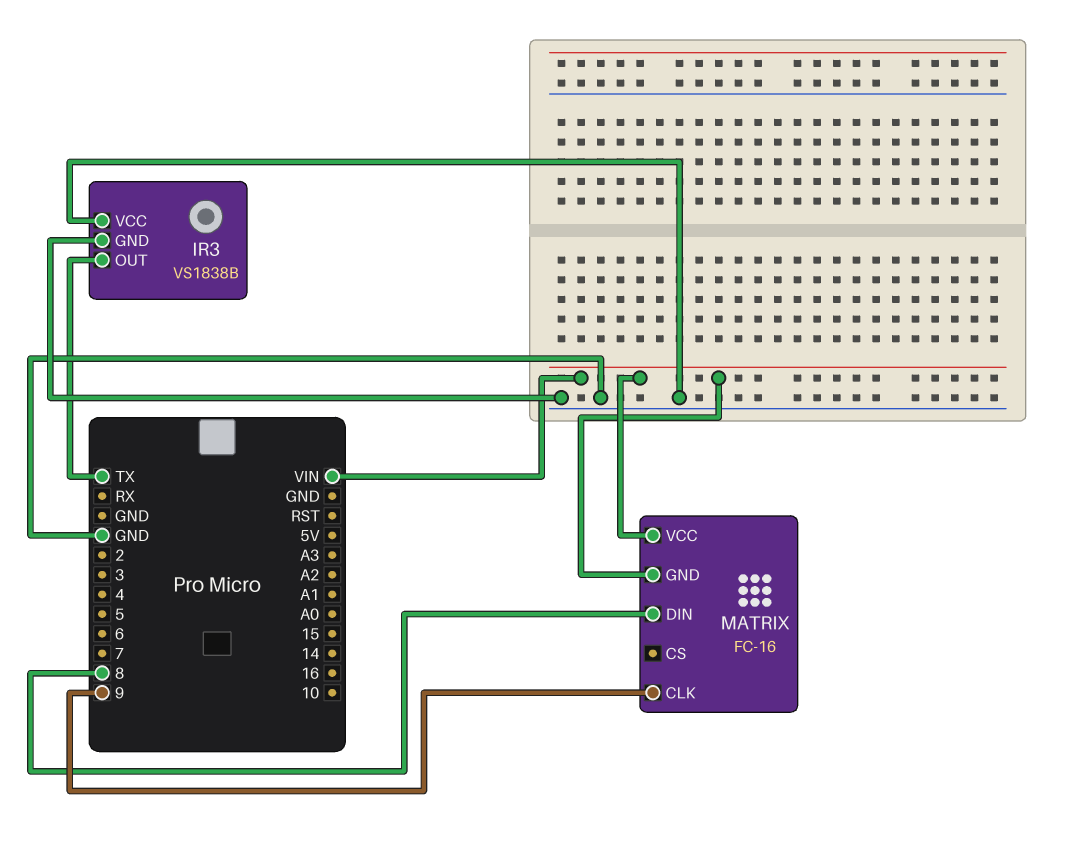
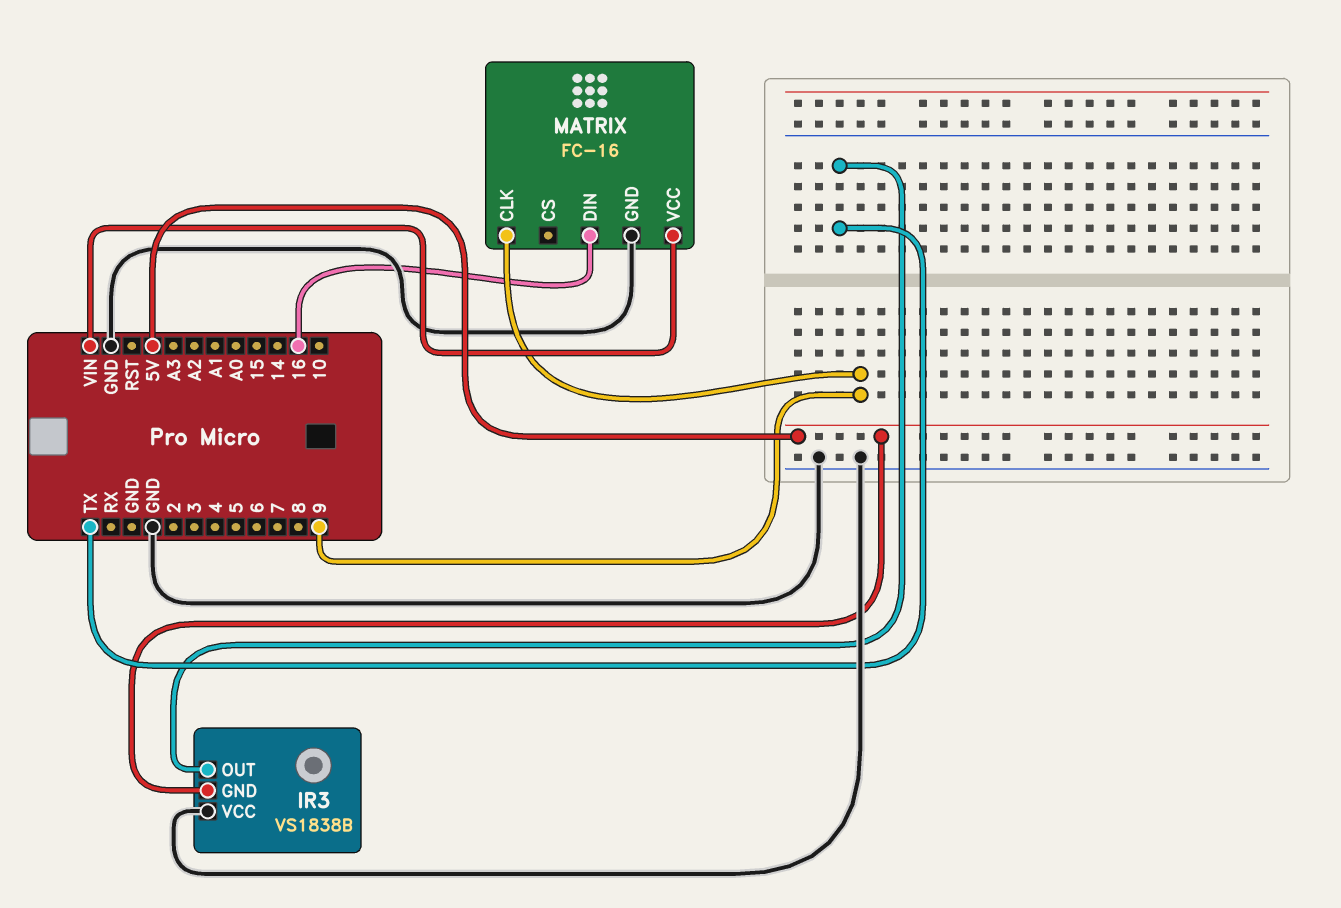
IR3 pin GND: GND -> 5V
MATRIX pin DIN: 8 -> 16
MATRIX pin GND: VIN -> GND

